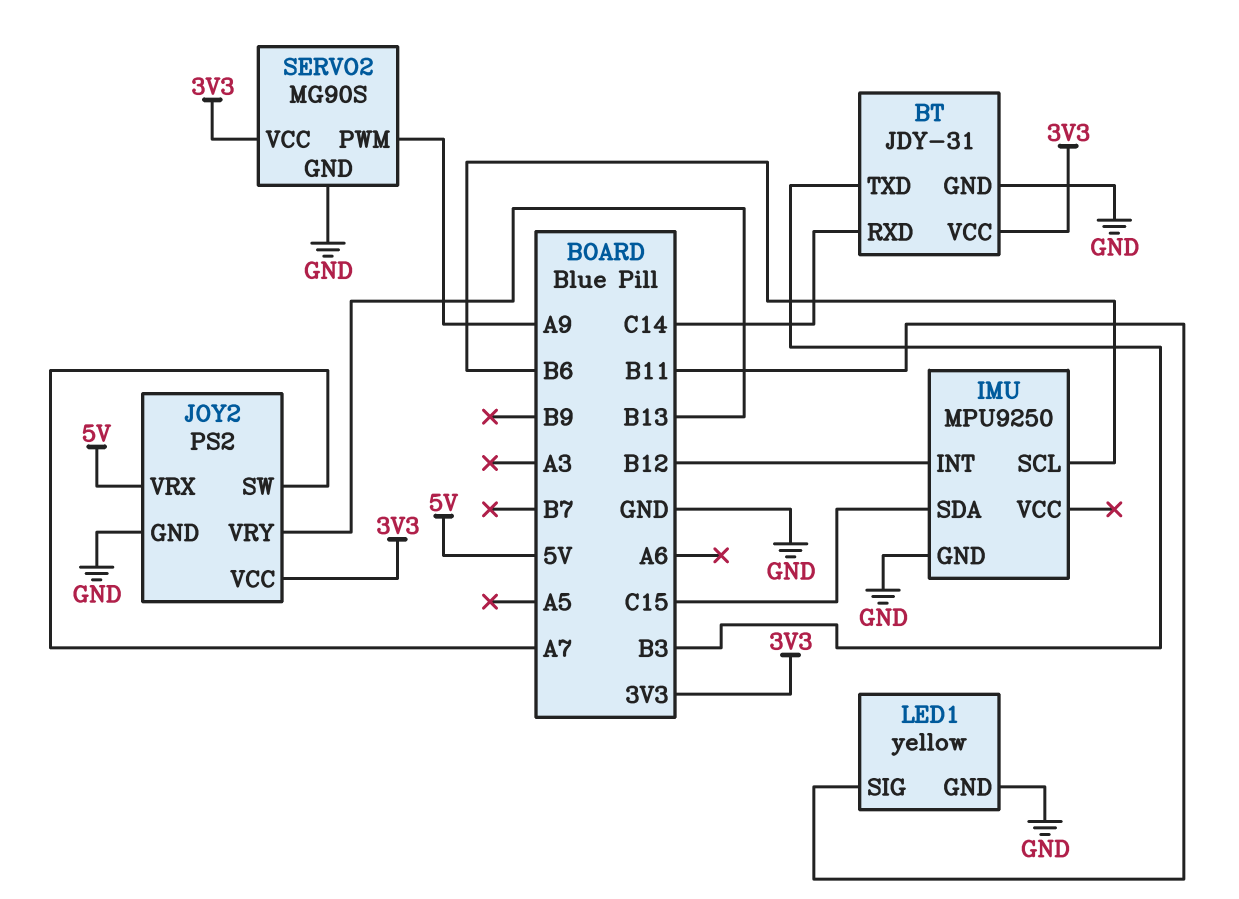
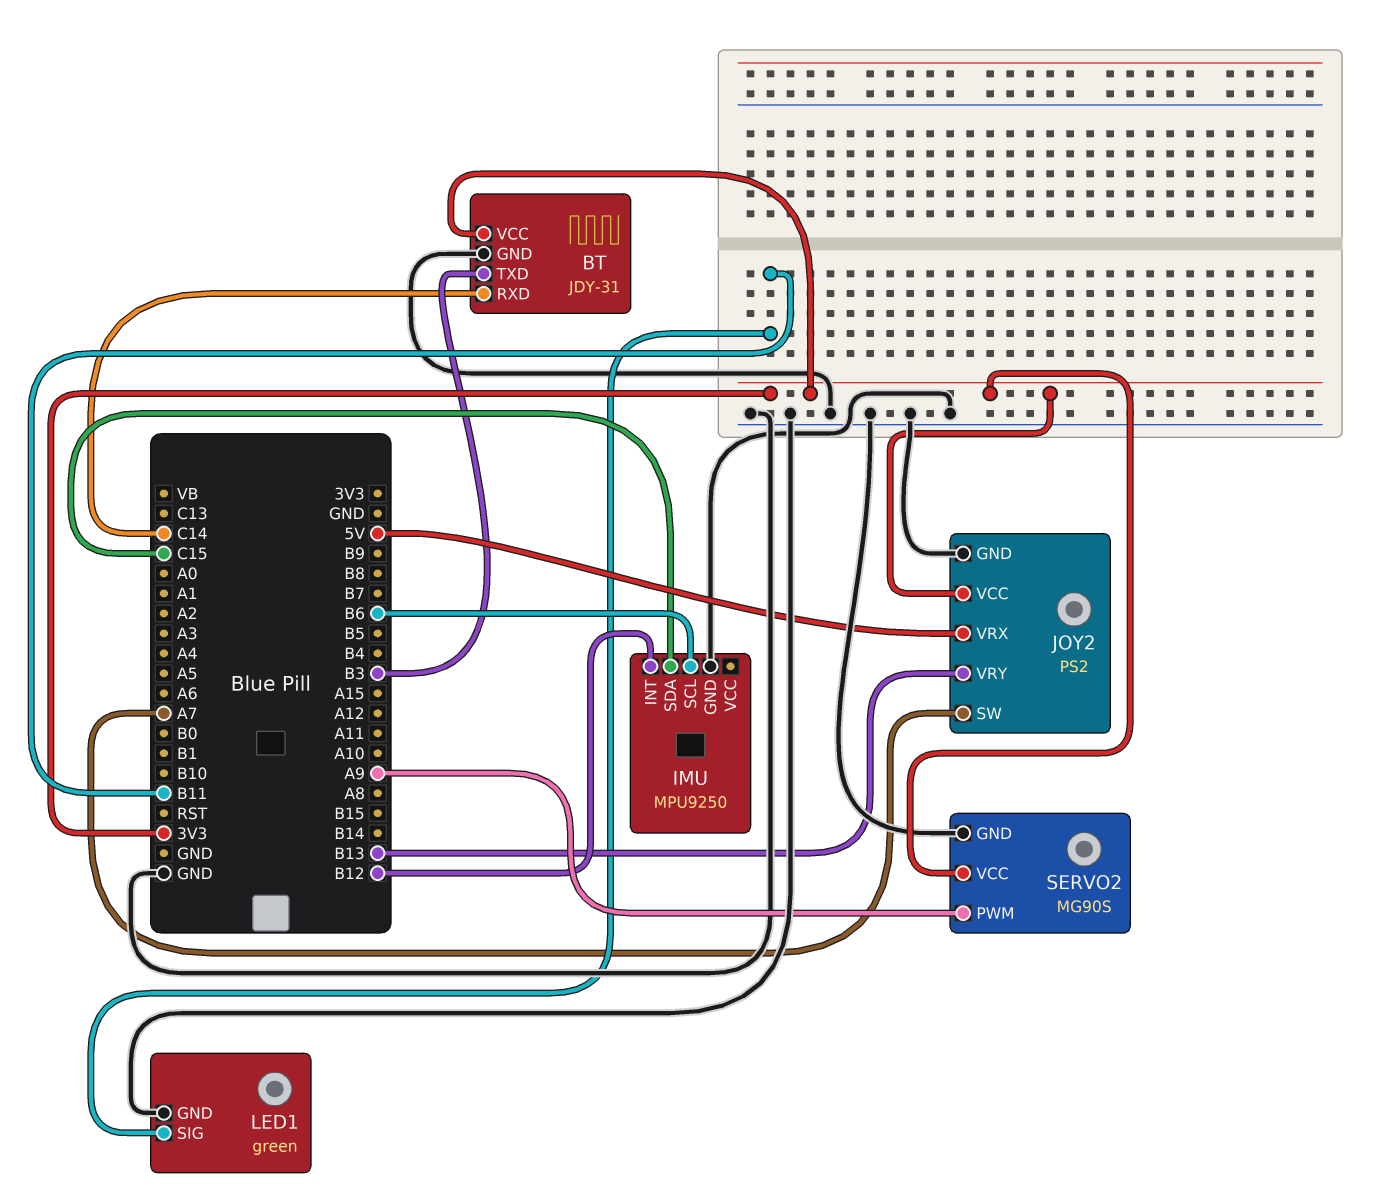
LED1: yellow -> green

